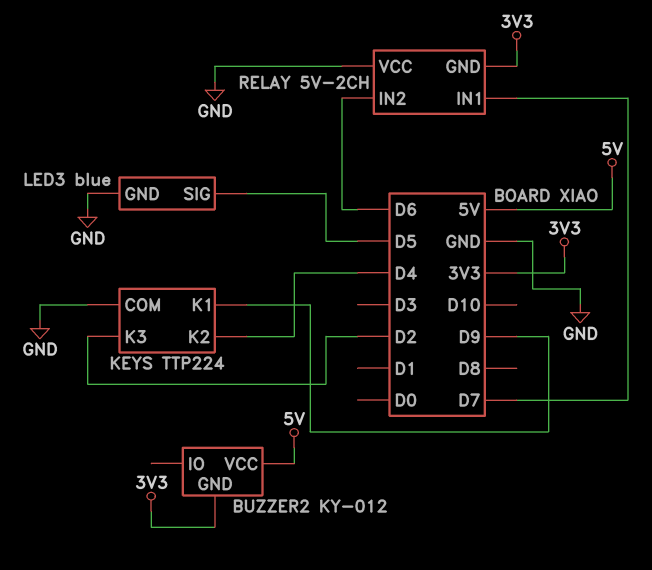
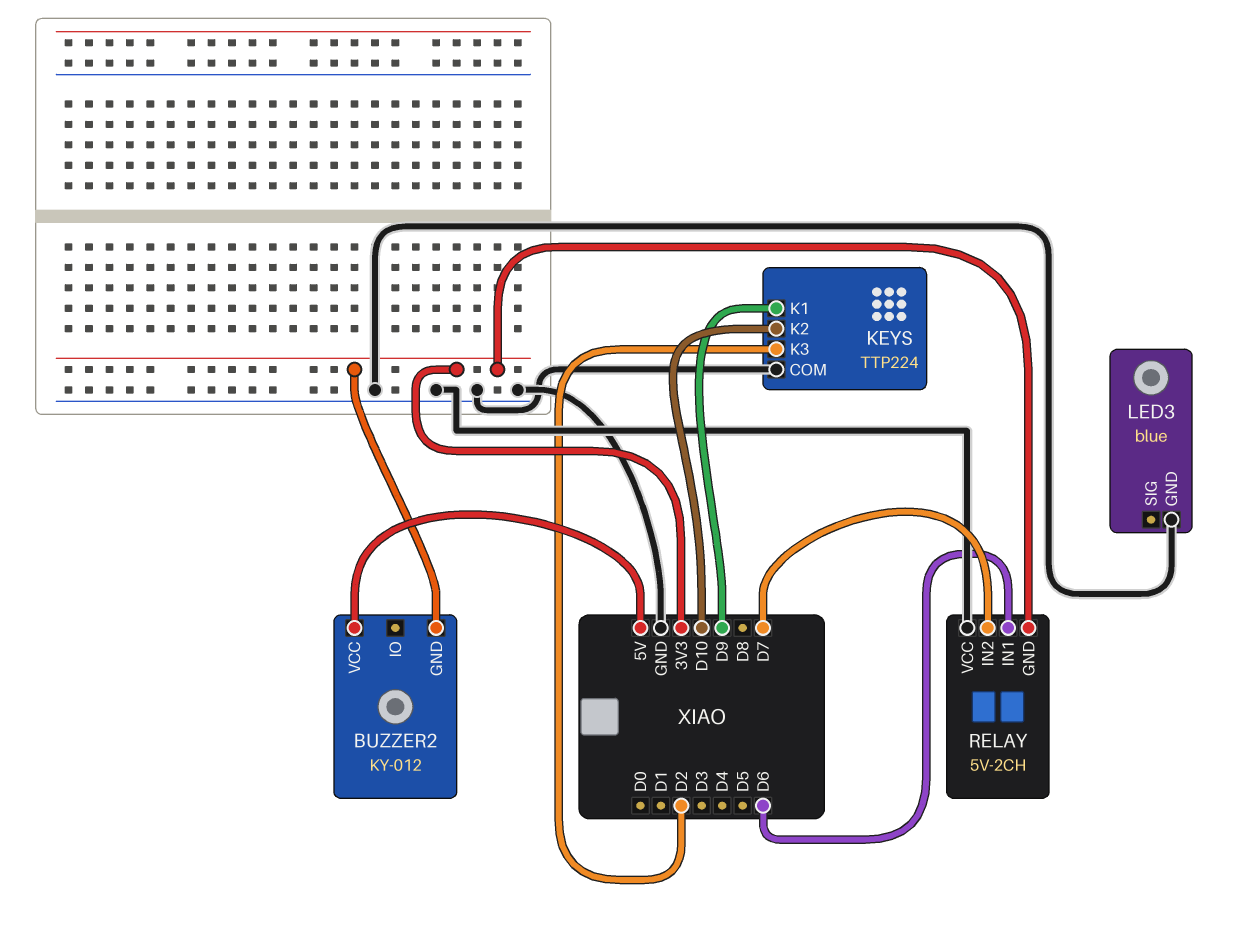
KEYS pin K2: D4 -> D10
LED3 pin SIG: D5 -> none
RELAY pin IN1: D7 -> D6
RELAY pin IN2: D6 -> D7

